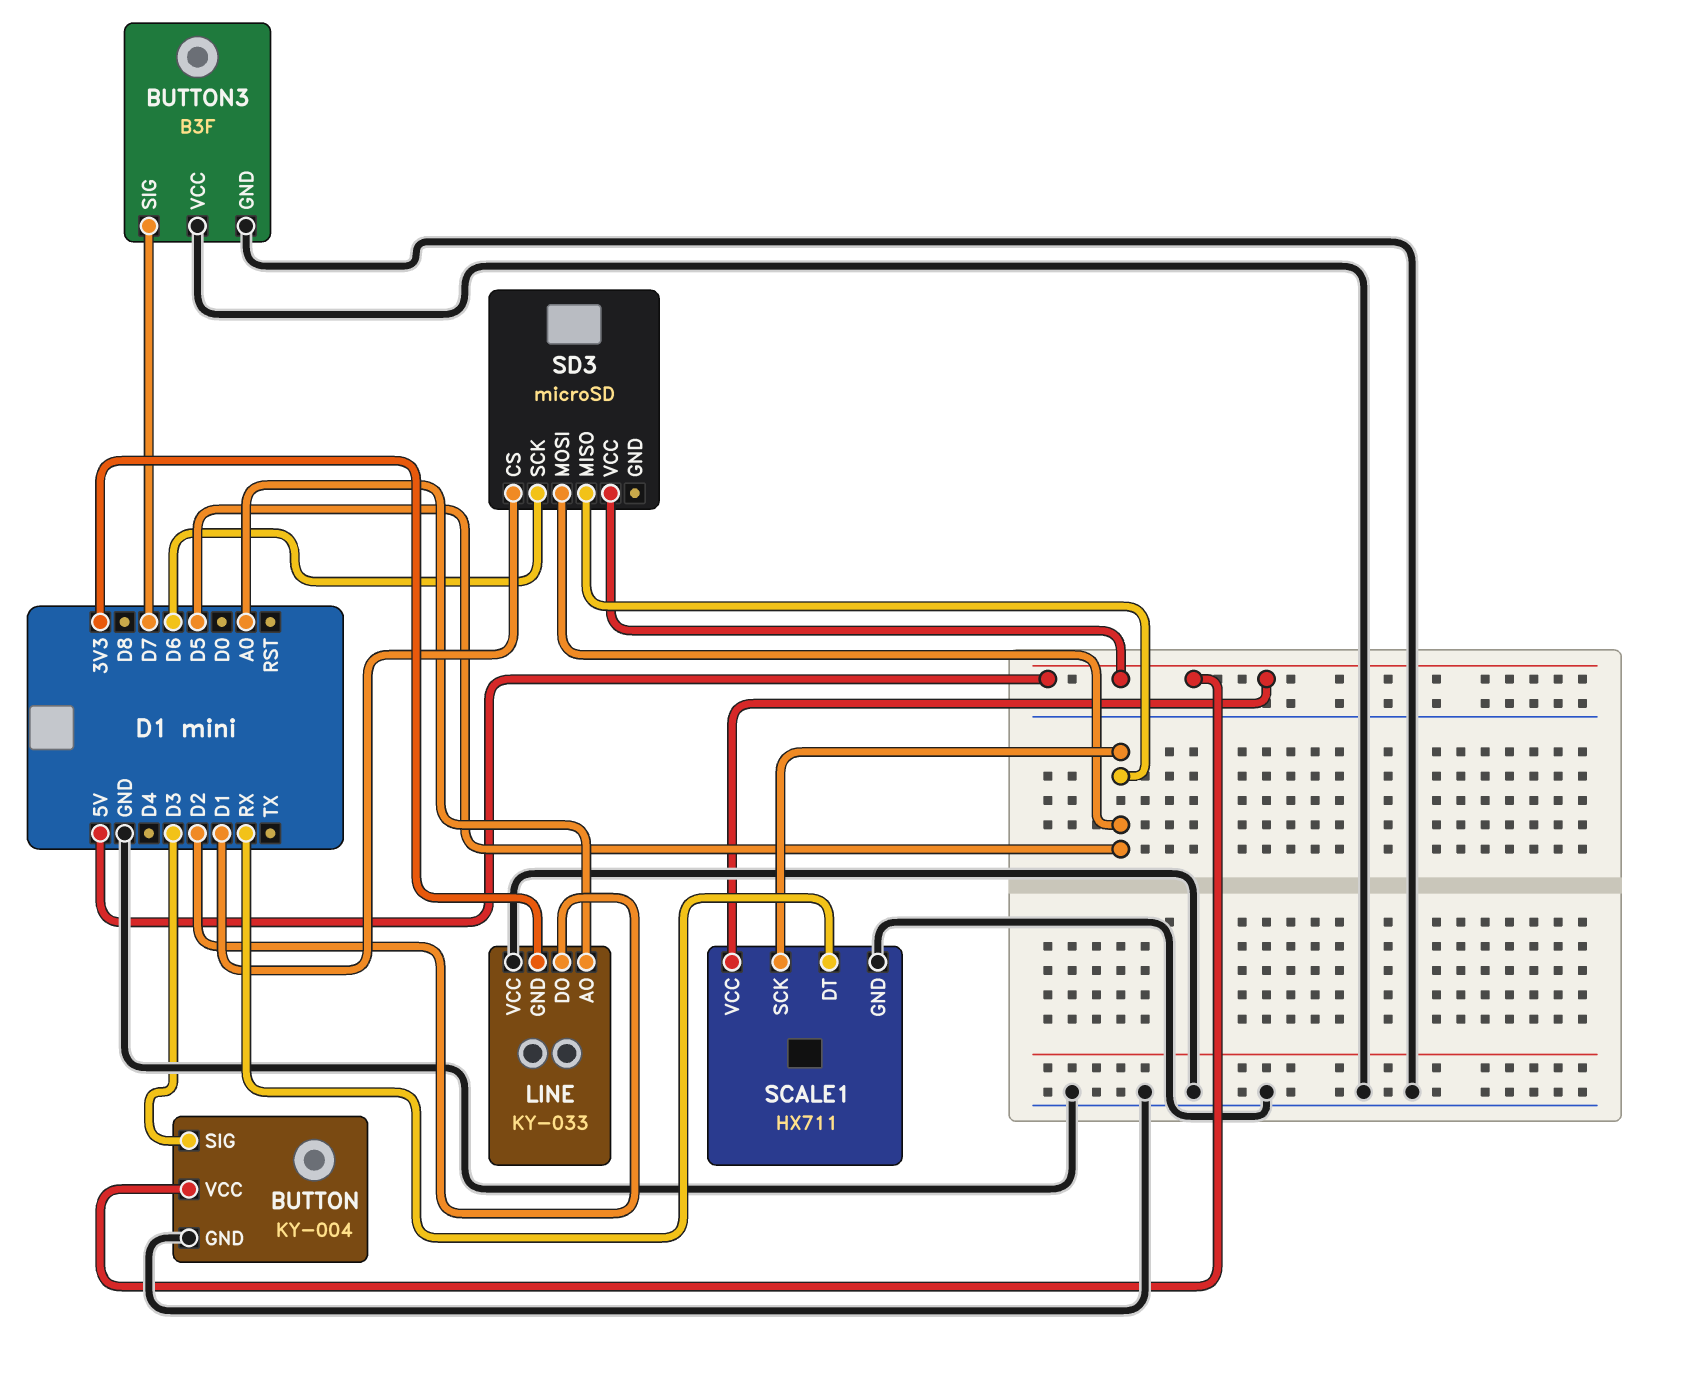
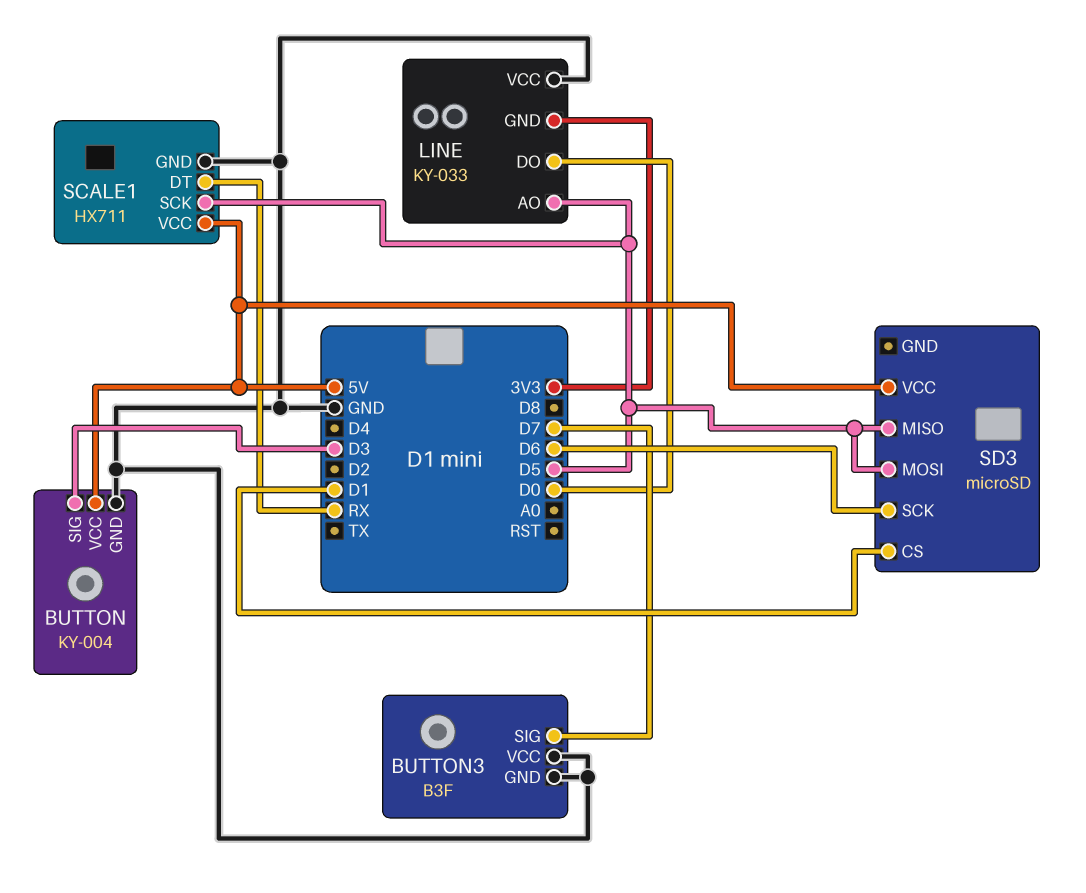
LINE pin AO: A0 -> D5
LINE pin DO: D2 -> D0

